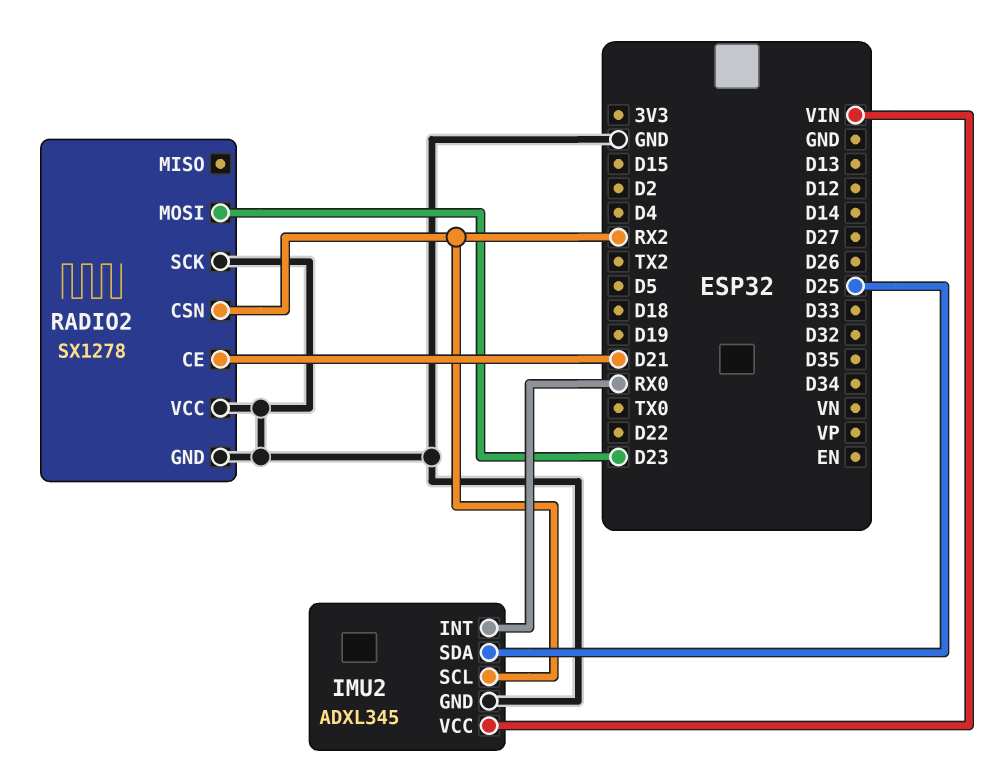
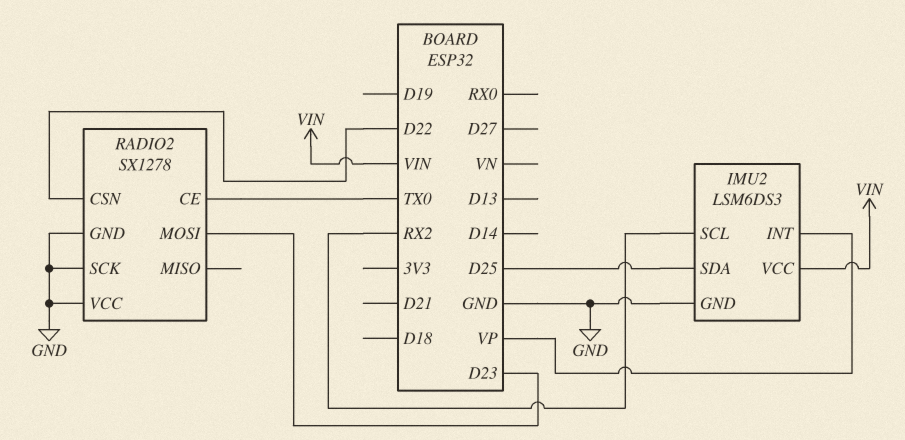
IMU2: ADXL345 -> LSM6DS3
IMU2 pin INT: RX0 -> VP
RADIO2 pin CE: D21 -> TX0
RADIO2 pin CSN: RX2 -> D22

